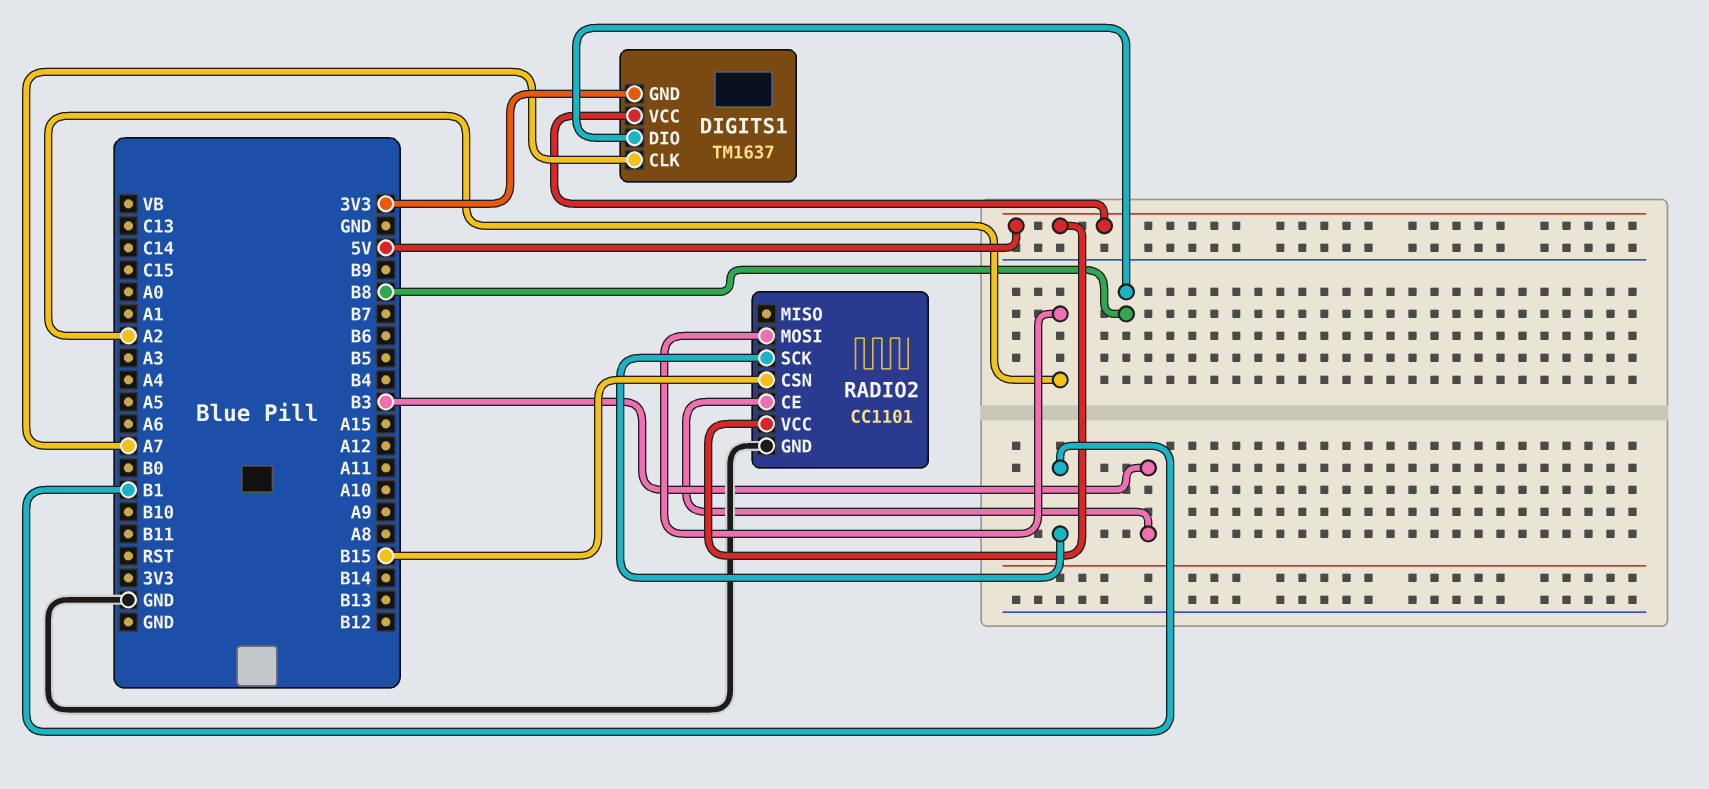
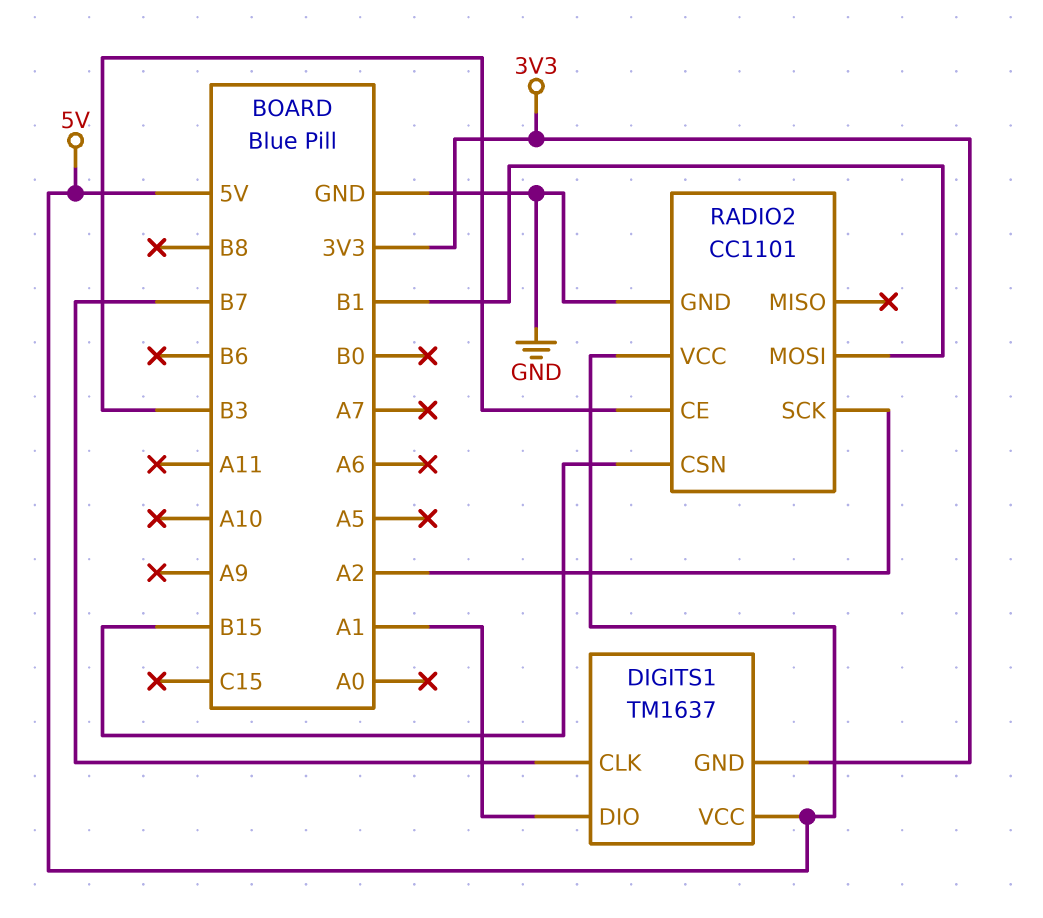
DIGITS1 pin CLK: A7 -> B7
DIGITS1 pin DIO: B8 -> A1
RADIO2 pin MOSI: A2 -> B1
RADIO2 pin SCK: B1 -> A2

